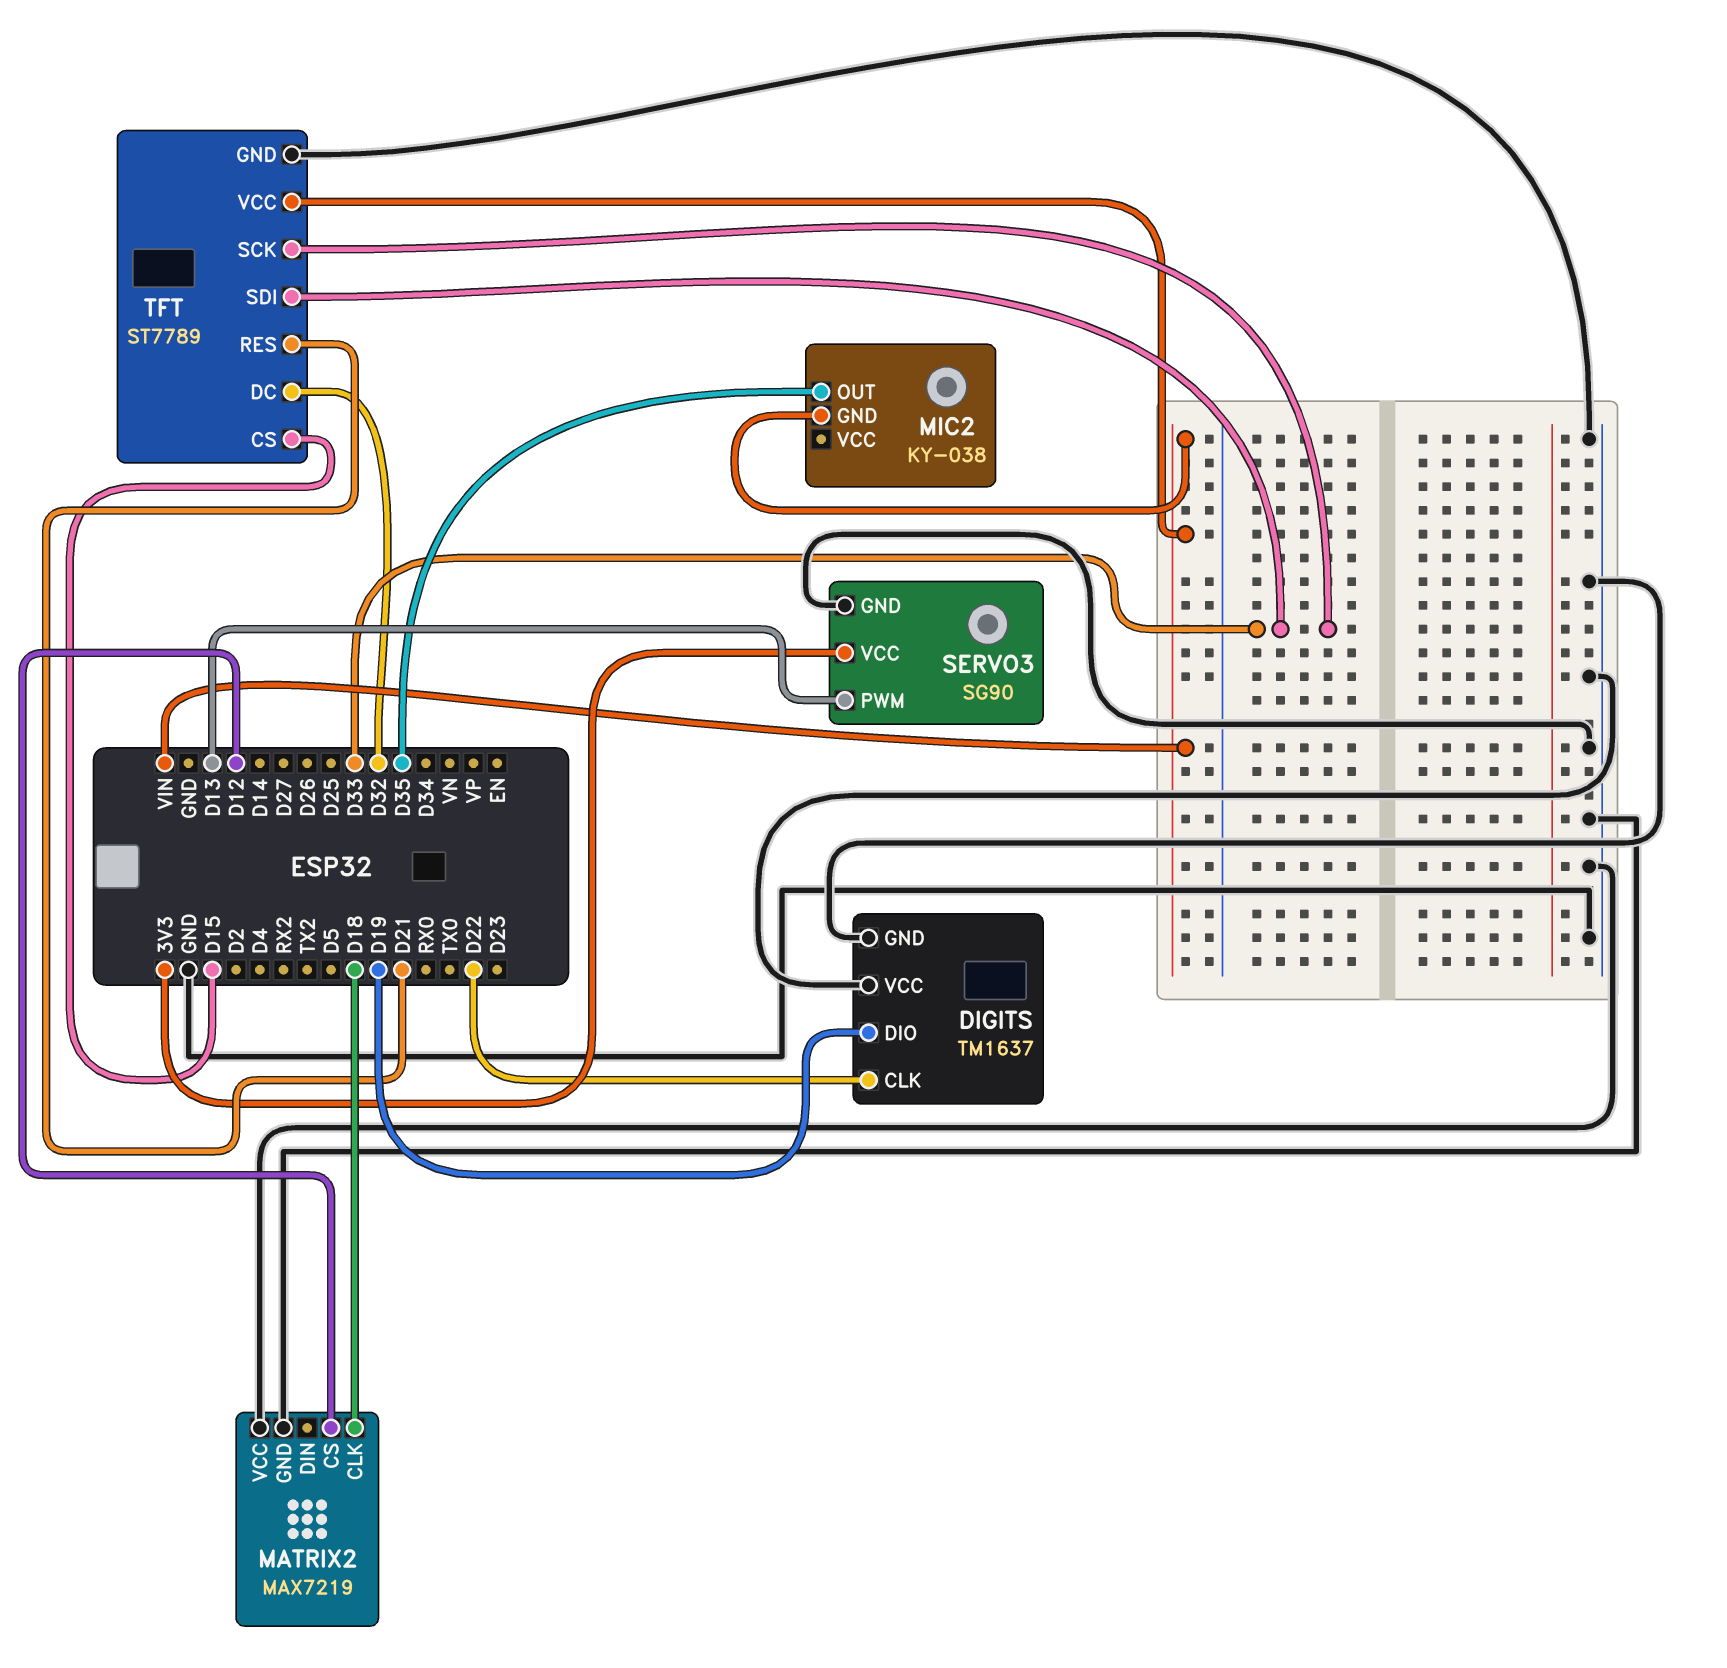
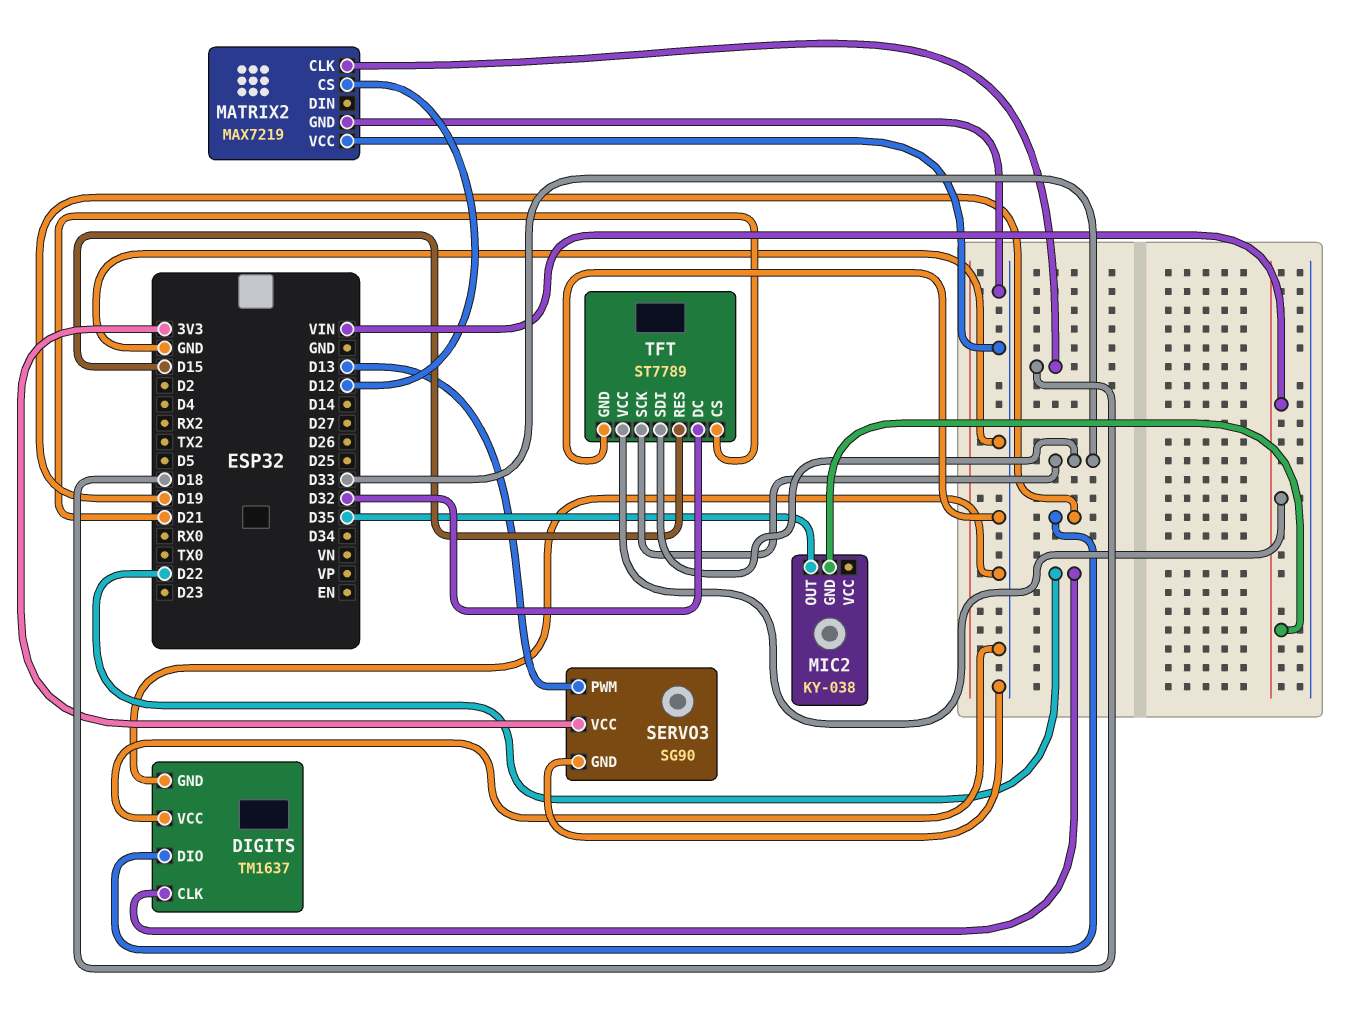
TFT pin CS: D15 -> D21
TFT pin RES: D21 -> D15

